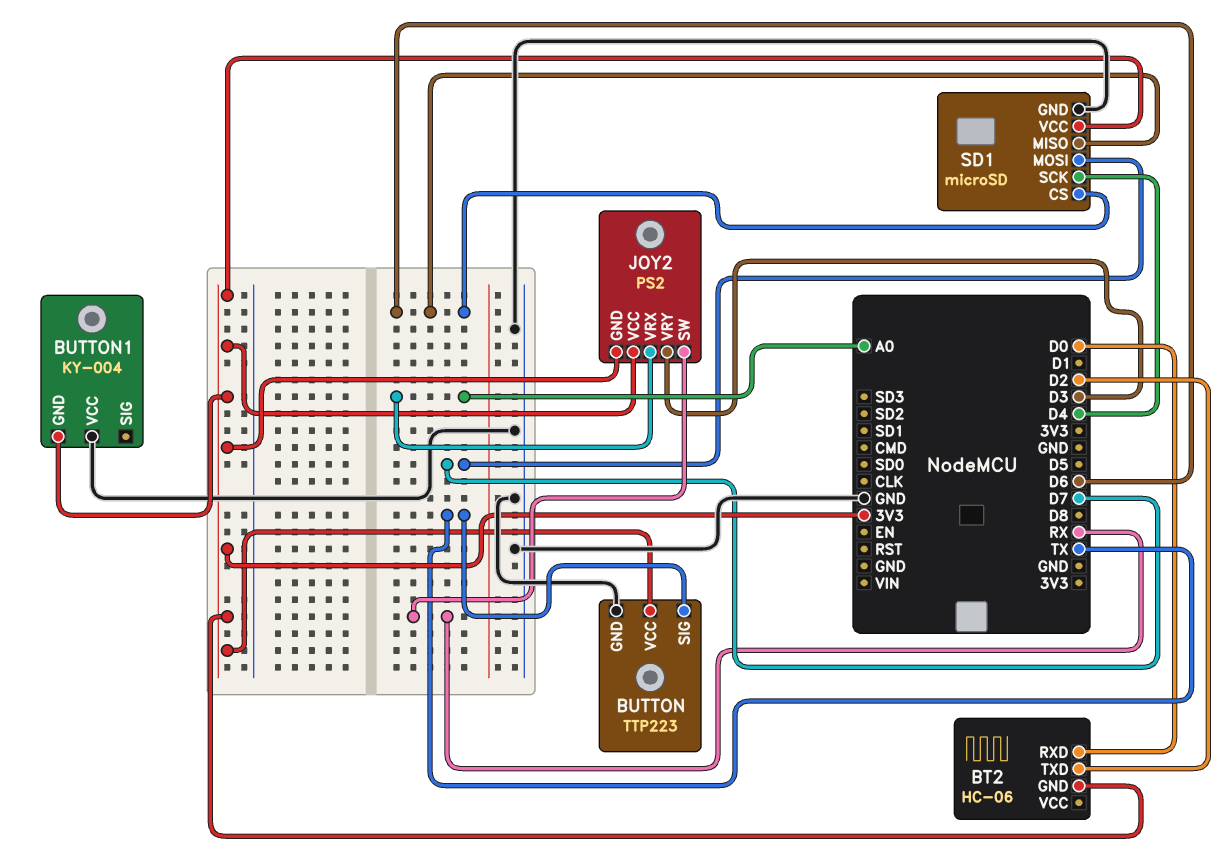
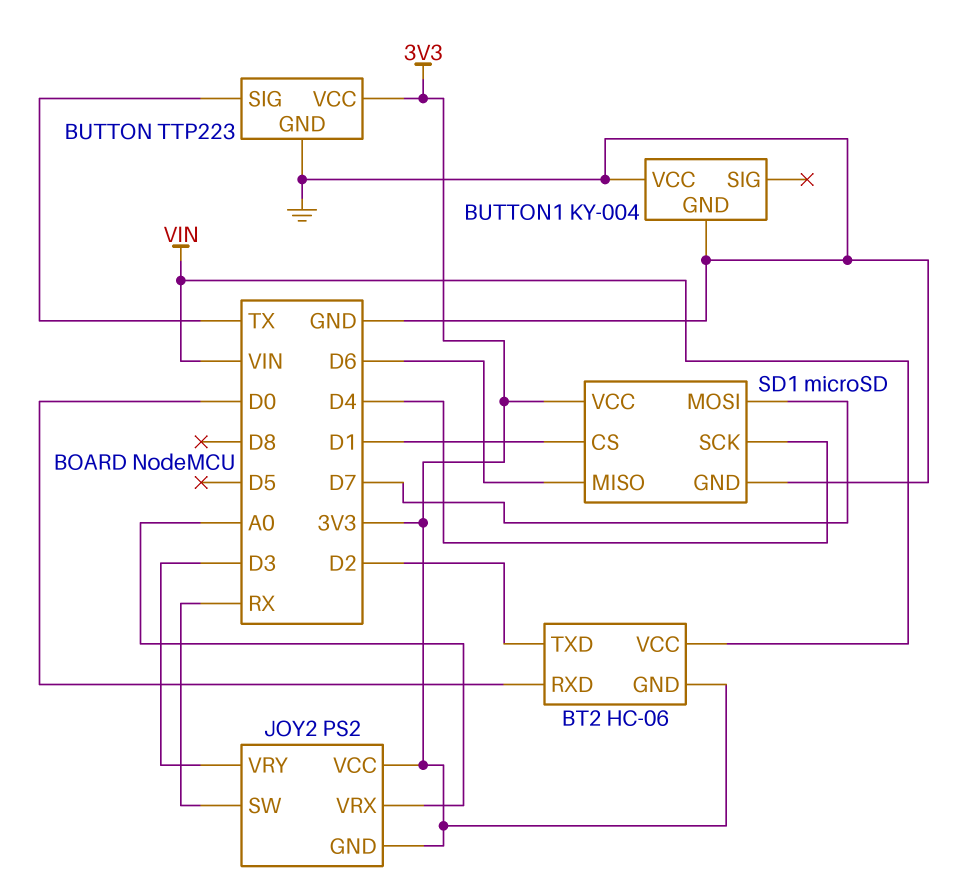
BT2 pin VCC: none -> VIN
BUTTON1 pin GND: 3V3 -> GND
SD1 pin CS: D6 -> D1

